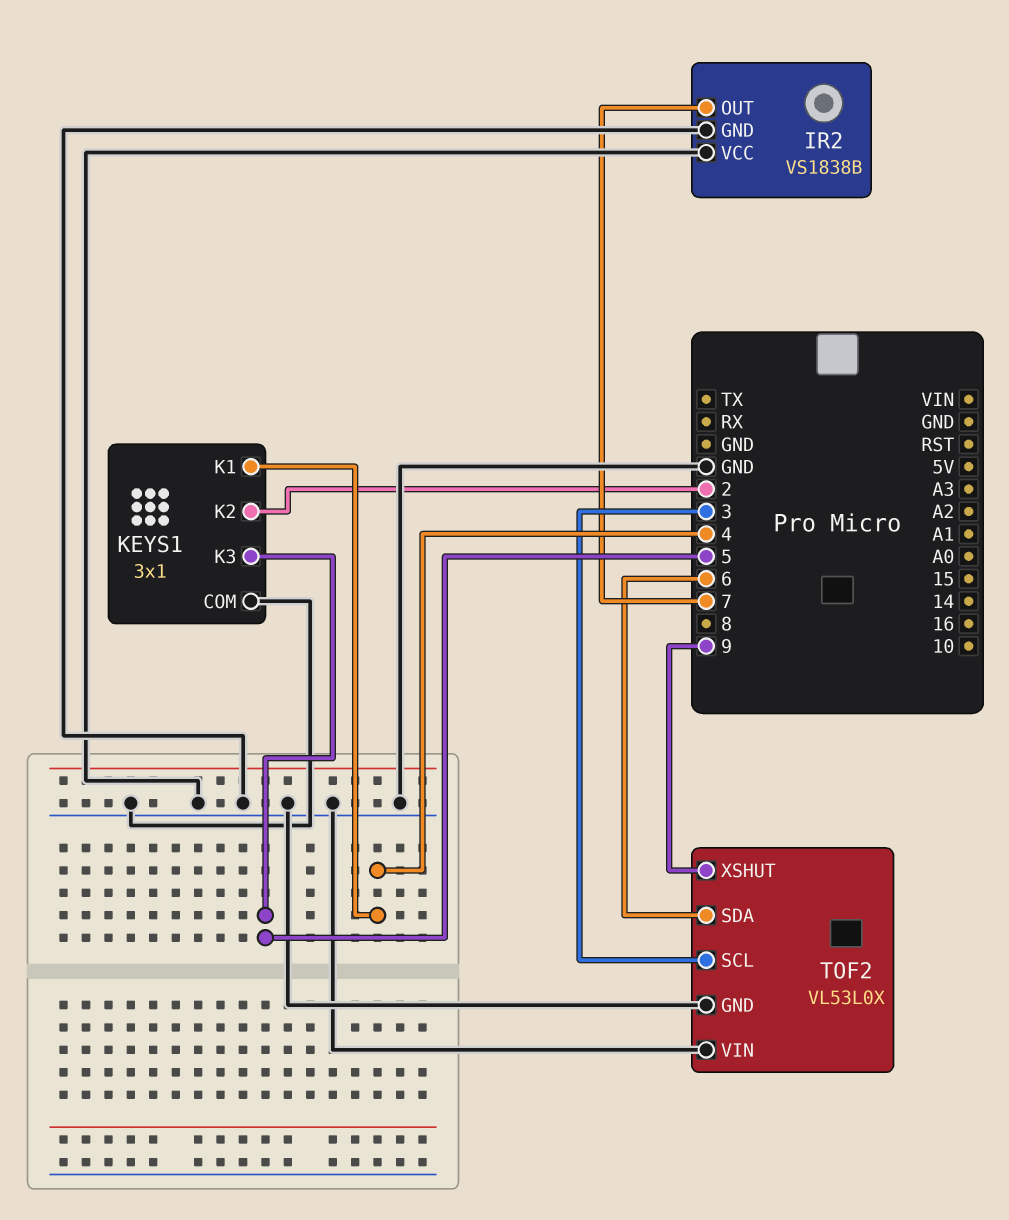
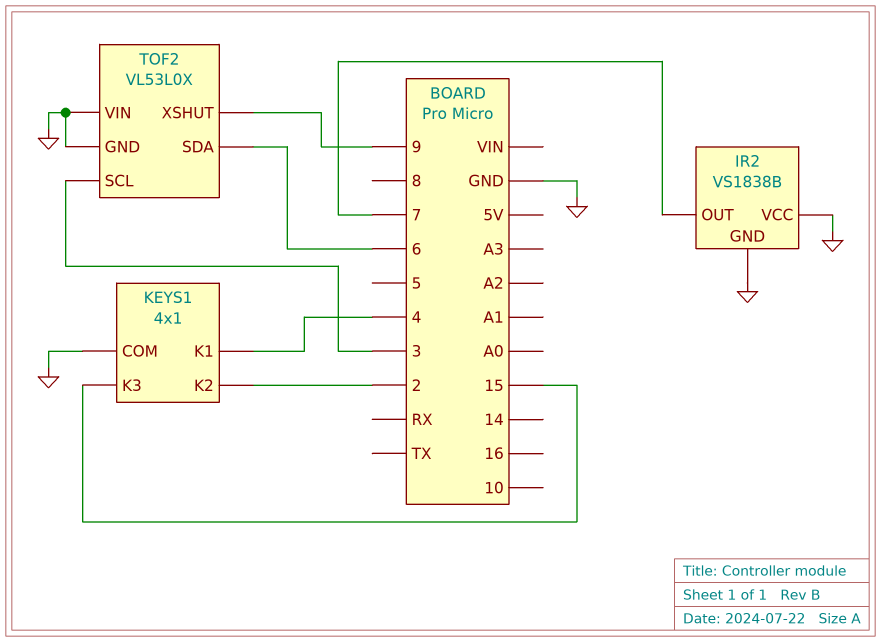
KEYS1: 3x1 -> 4x1
KEYS1 pin K3: 5 -> 15

